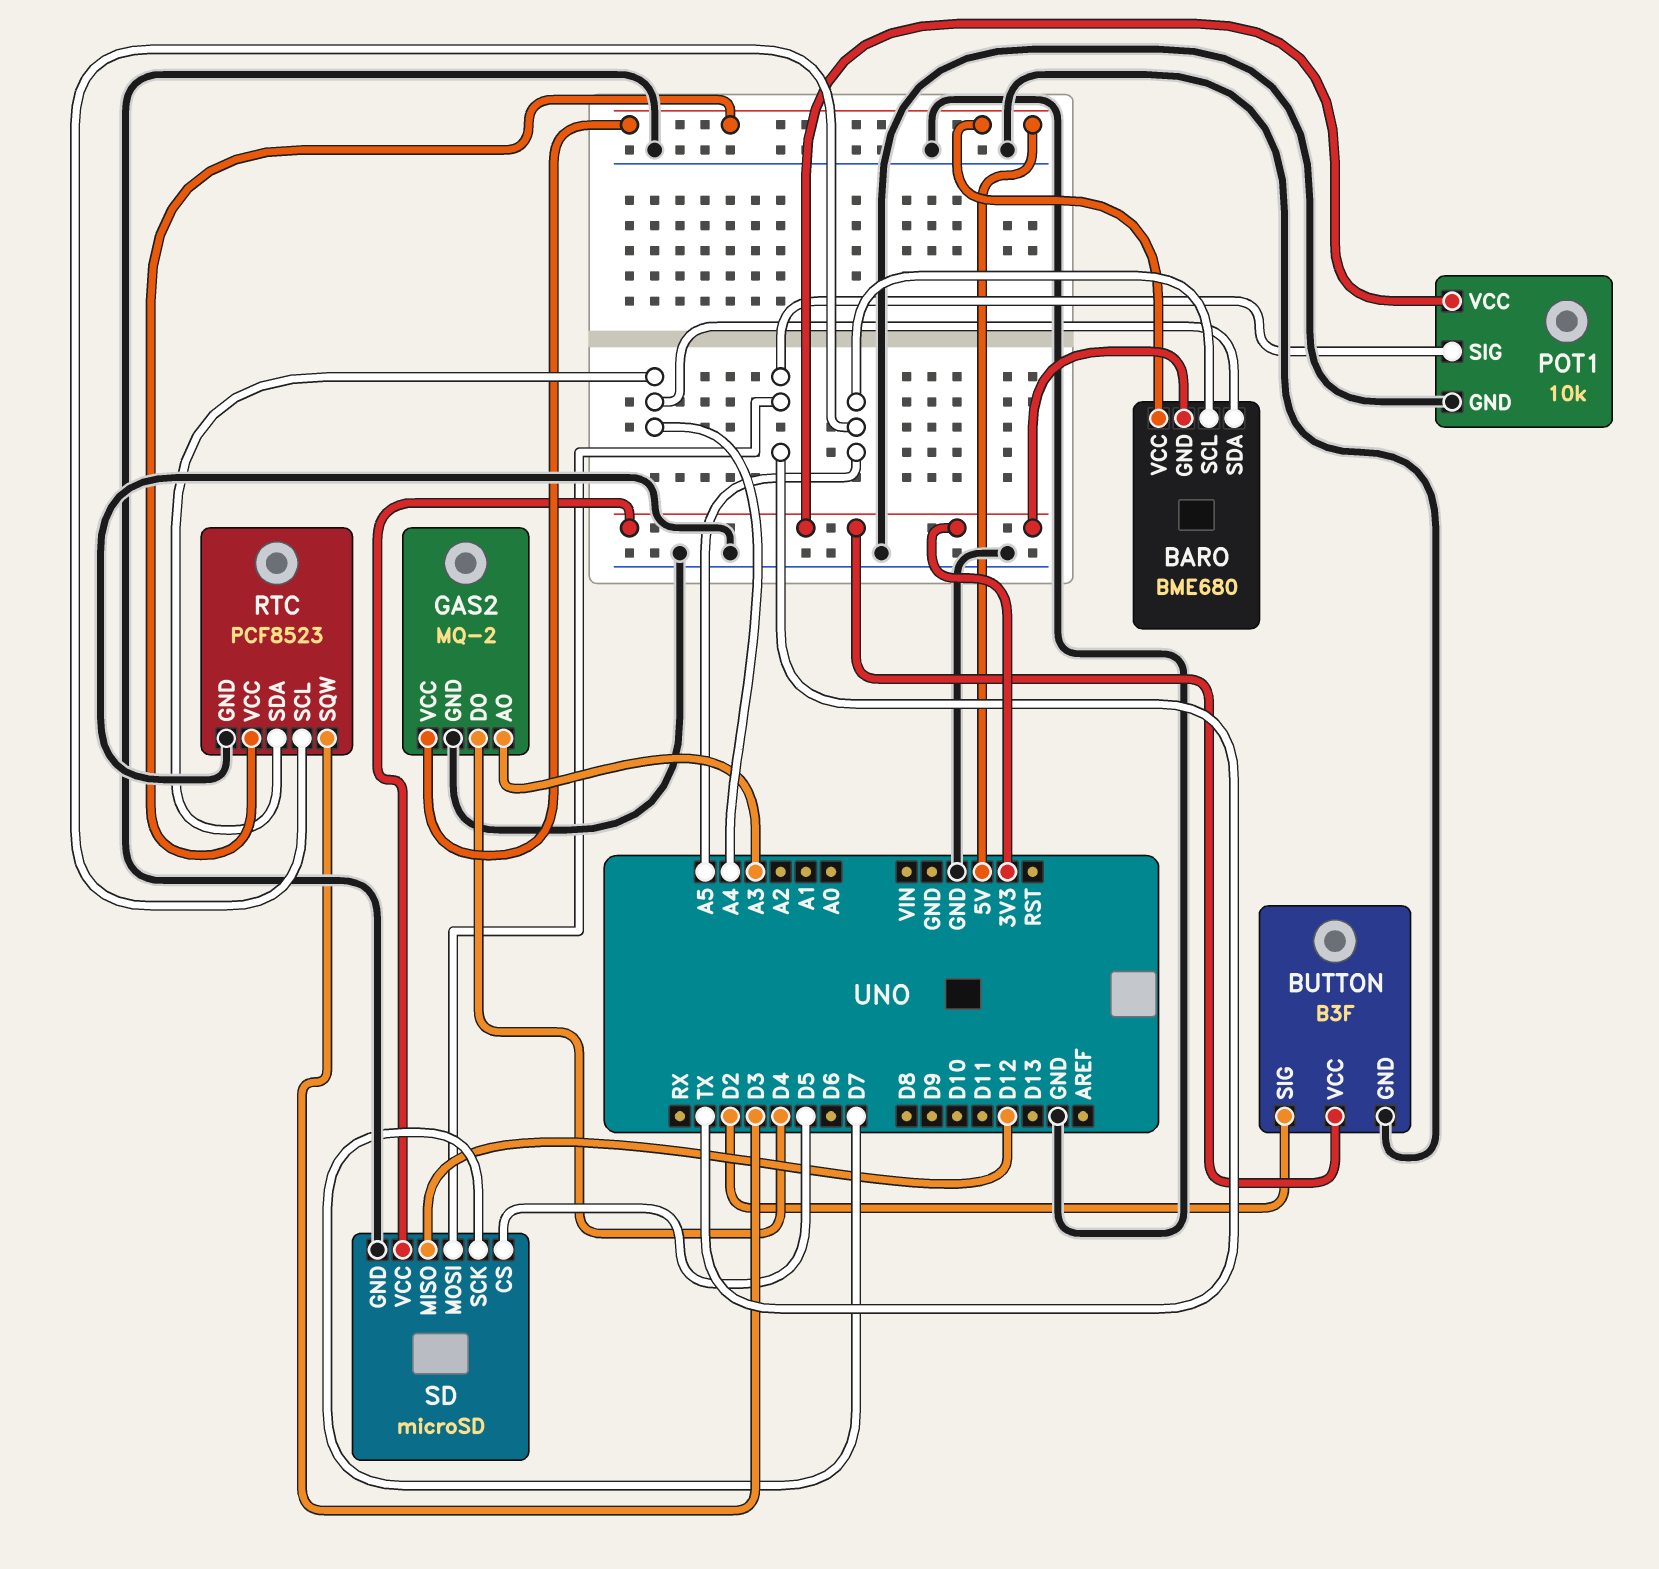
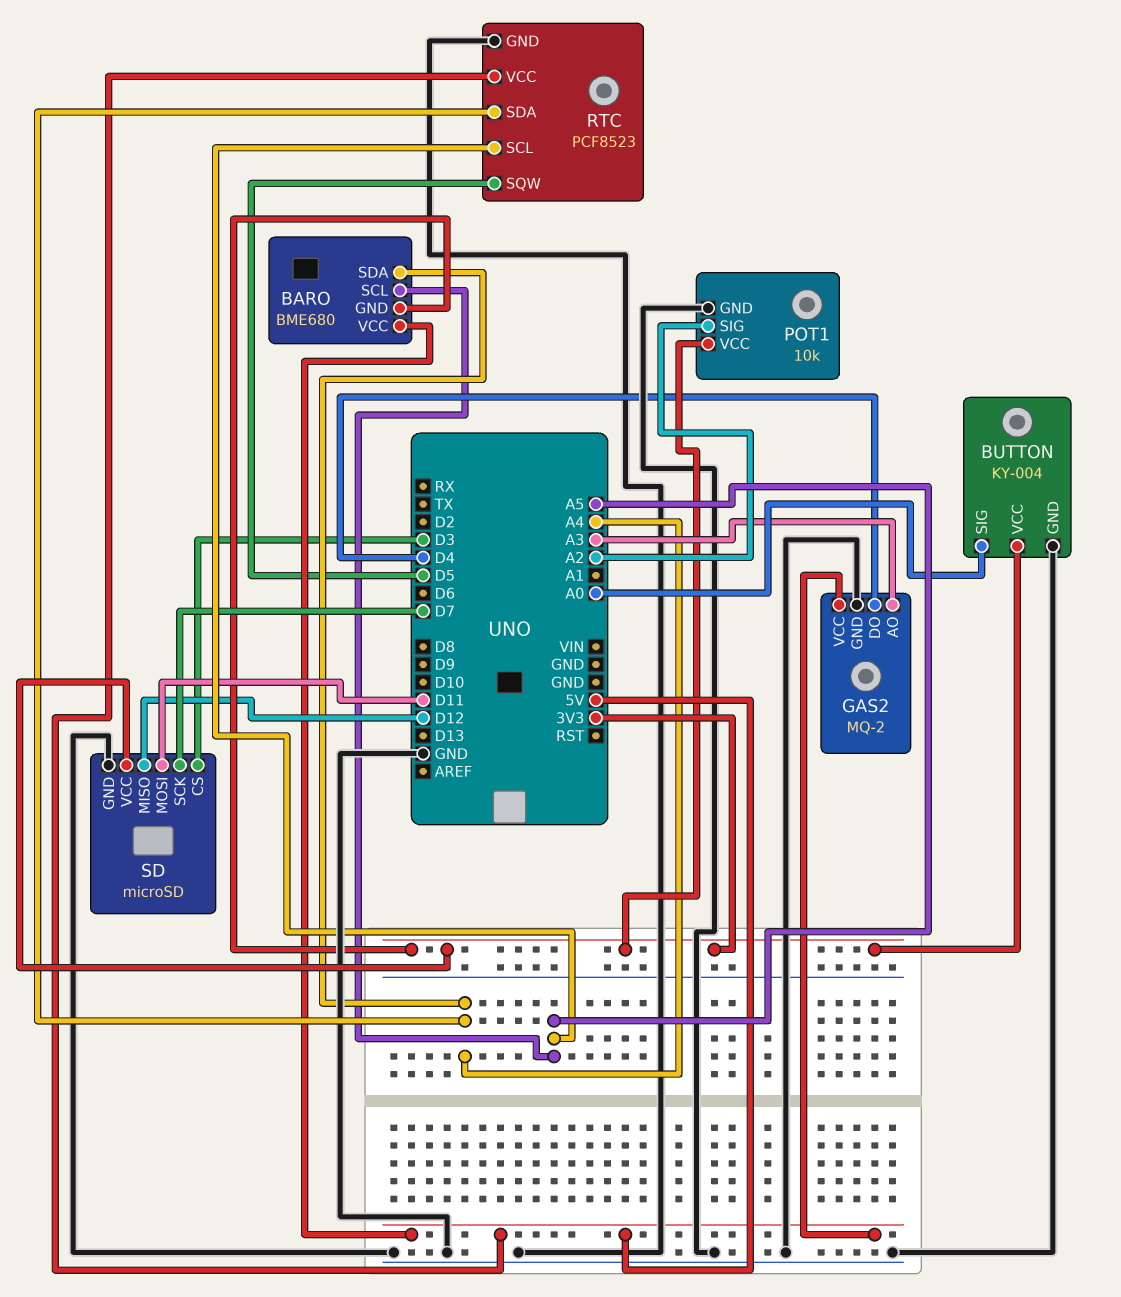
BUTTON: B3F -> KY-004
BUTTON pin SIG: D2 -> A0
POT1 pin SIG: TX -> A2
RTC pin SQW: D3 -> D5
SD pin CS: D5 -> D3
SD pin MOSI: TX -> D11

